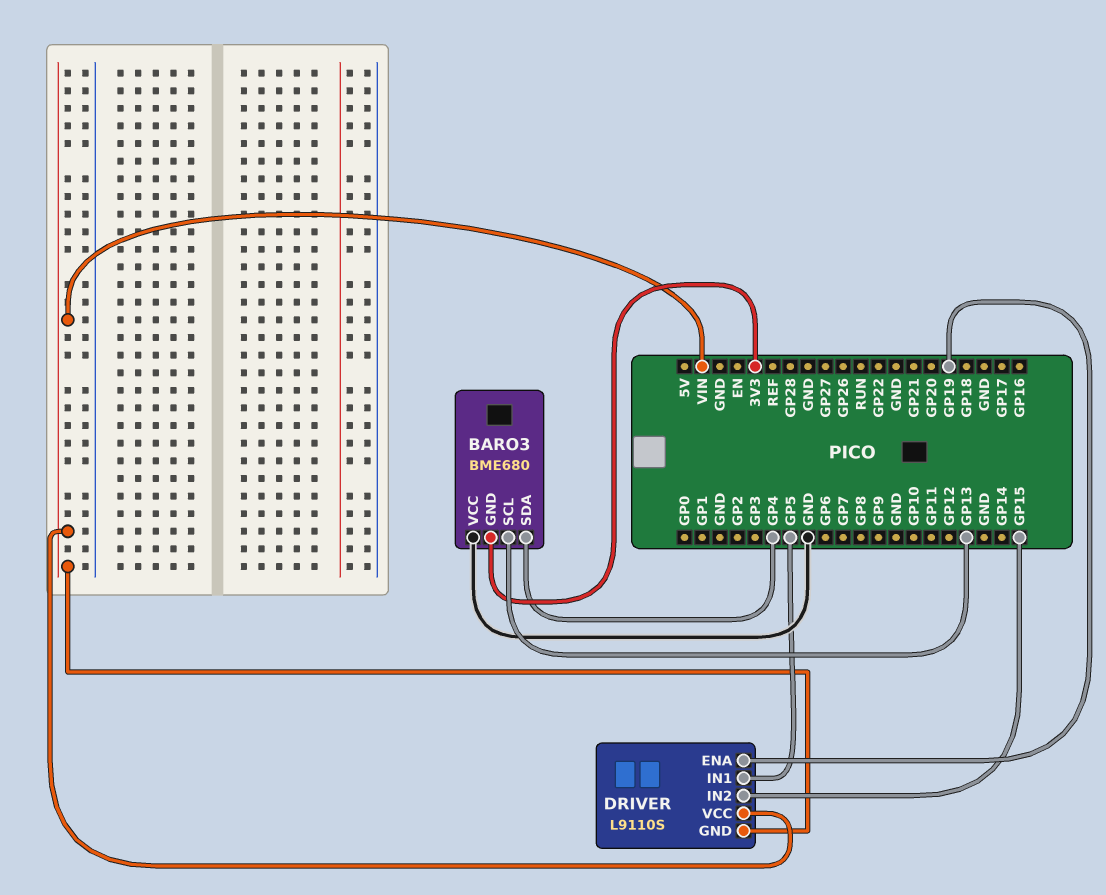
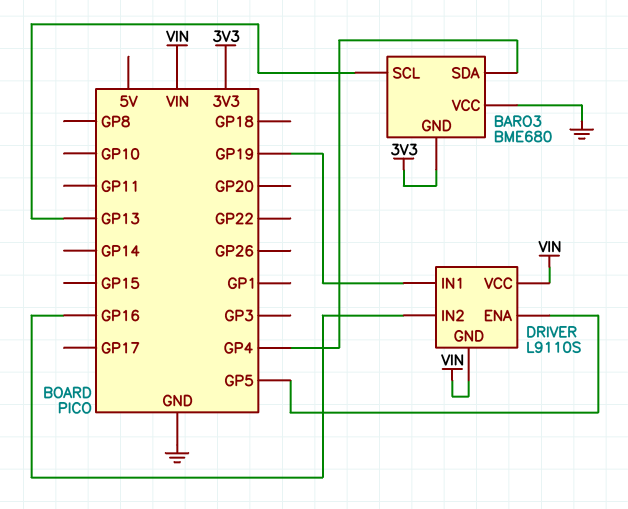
DRIVER pin ENA: GP19 -> GP5
DRIVER pin IN1: GP5 -> GP19
DRIVER pin IN2: GP15 -> GP16

